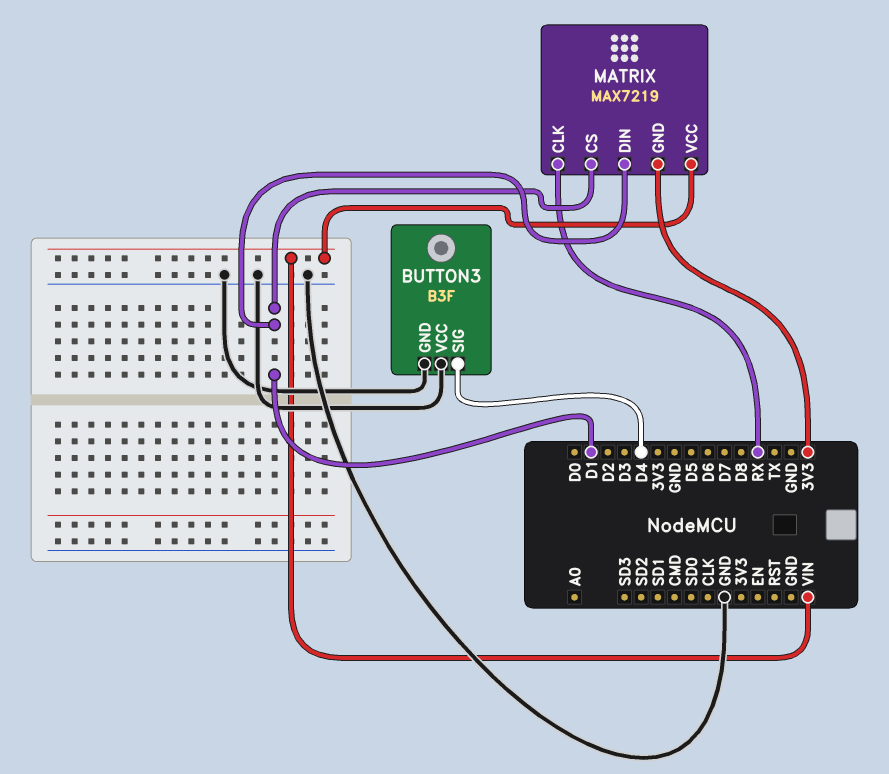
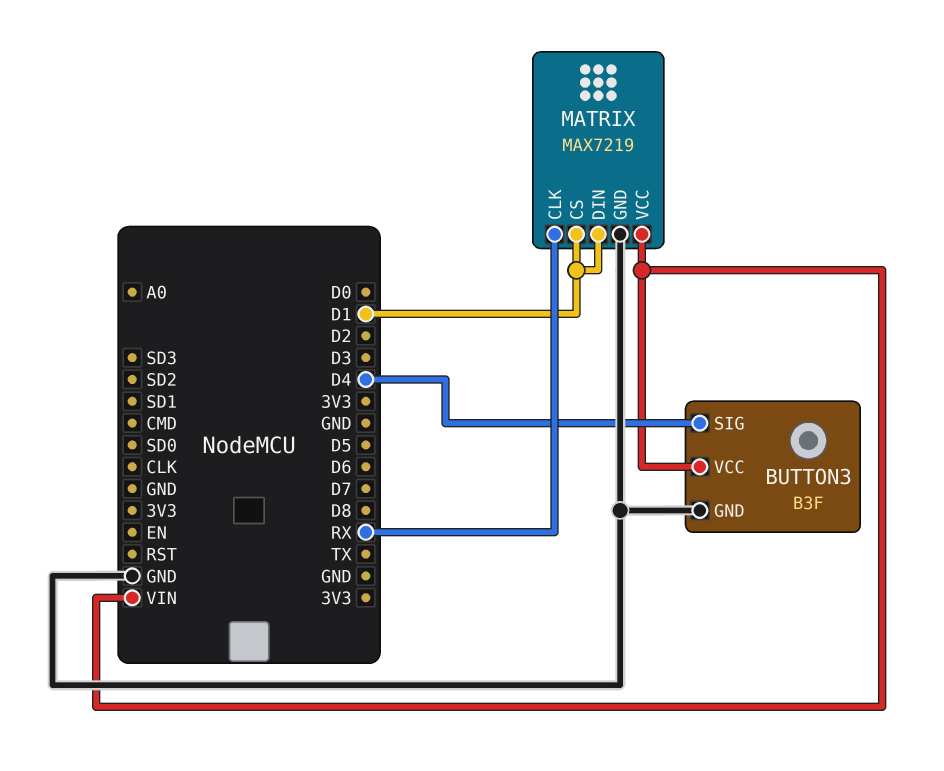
BUTTON3 pin VCC: GND -> VIN
MATRIX pin GND: 3V3 -> GND

